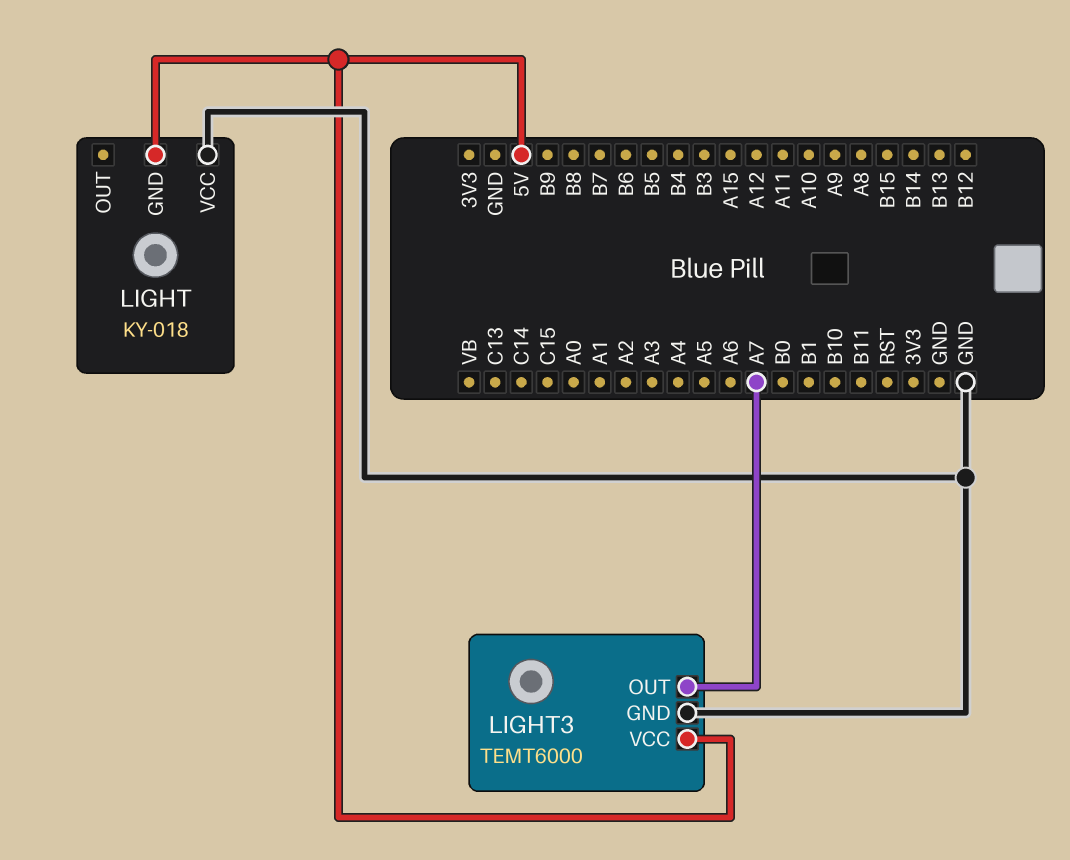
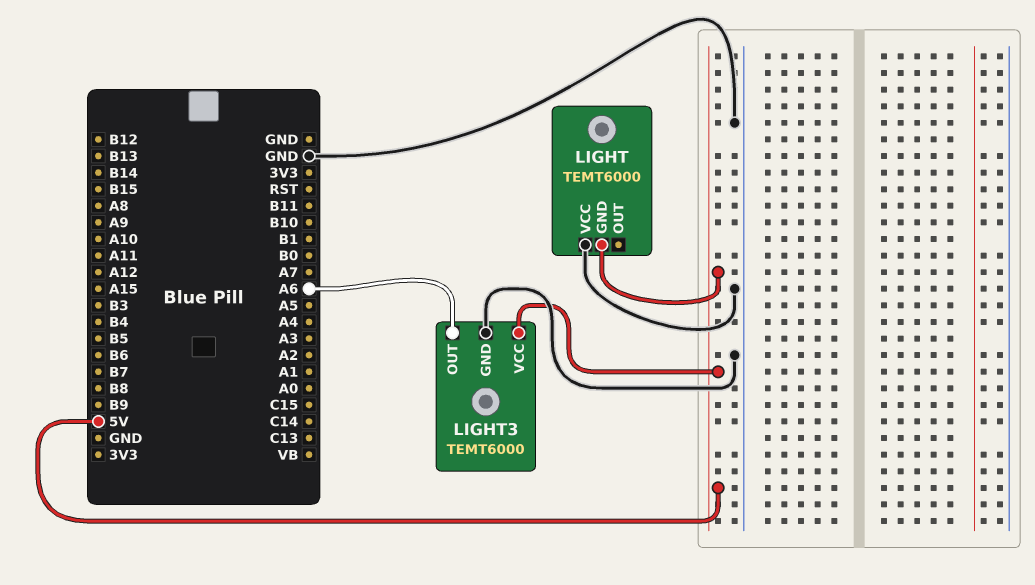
LIGHT: KY-018 -> TEMT6000
LIGHT3 pin OUT: A7 -> A6

